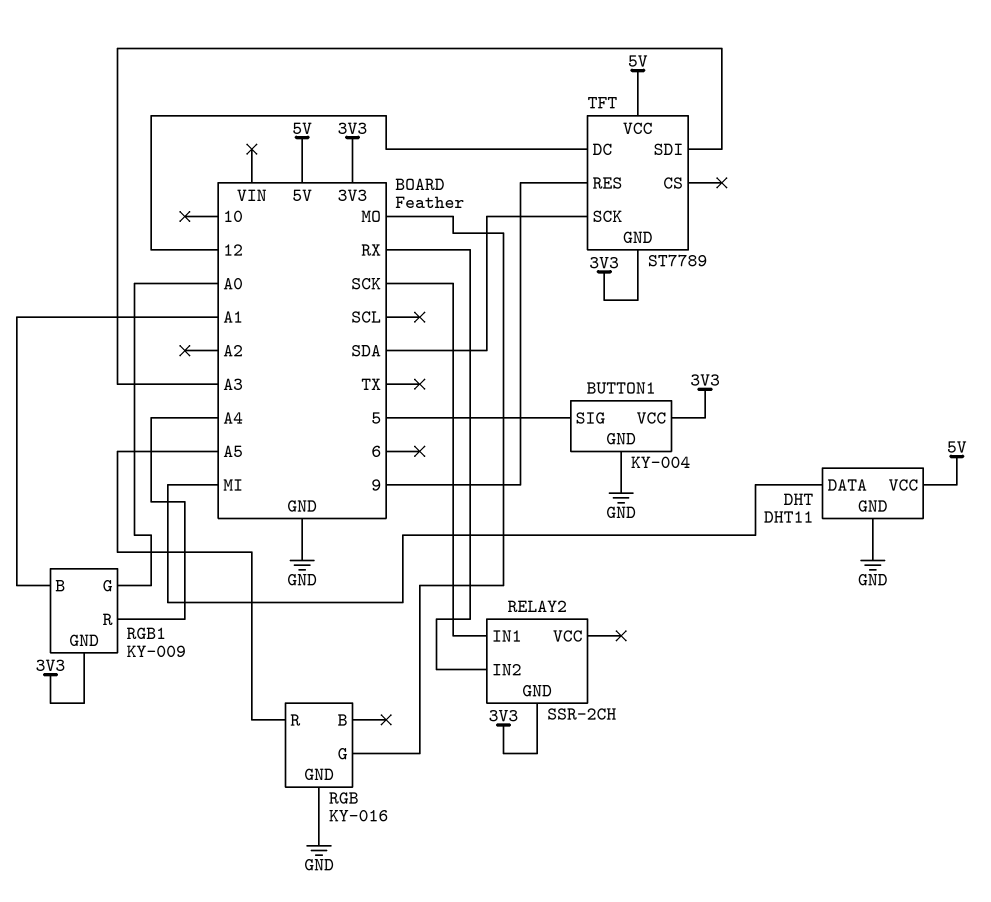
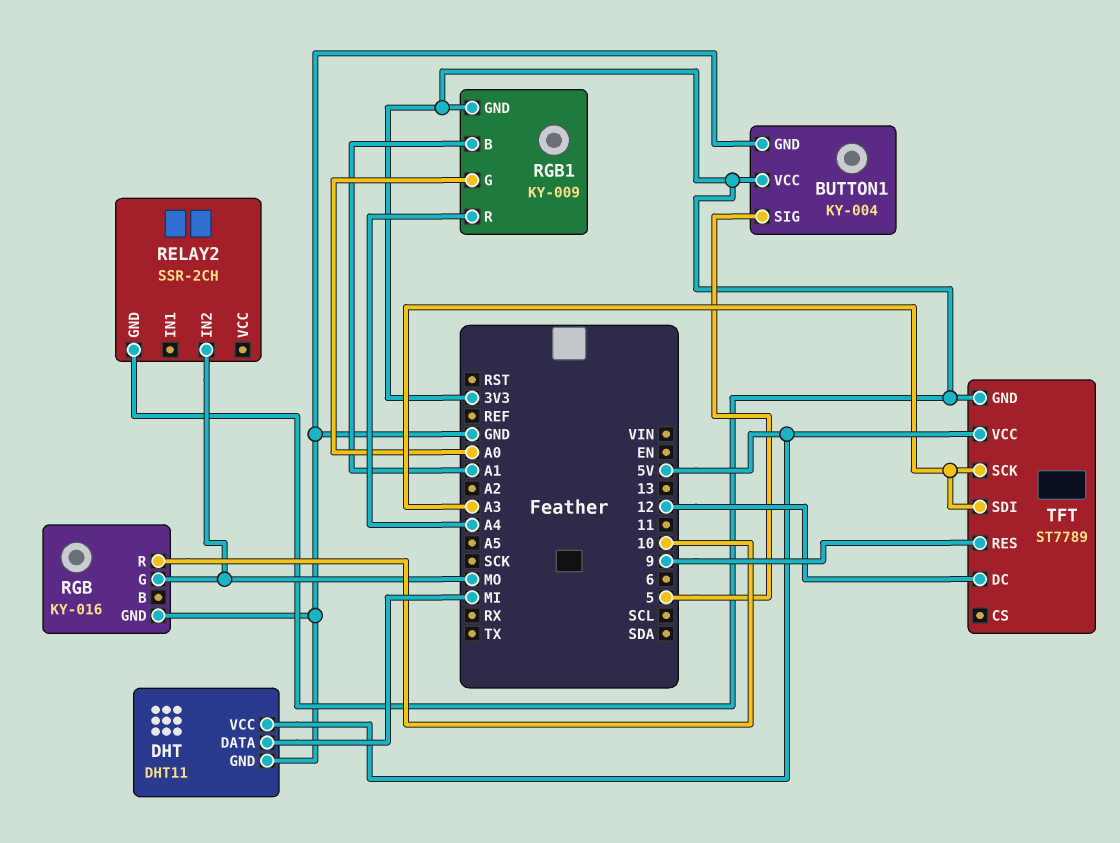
RELAY2 pin IN1: SCK -> none
RELAY2 pin IN2: RX -> MO
RGB pin R: A5 -> 10
TFT pin SCK: SDA -> A3

